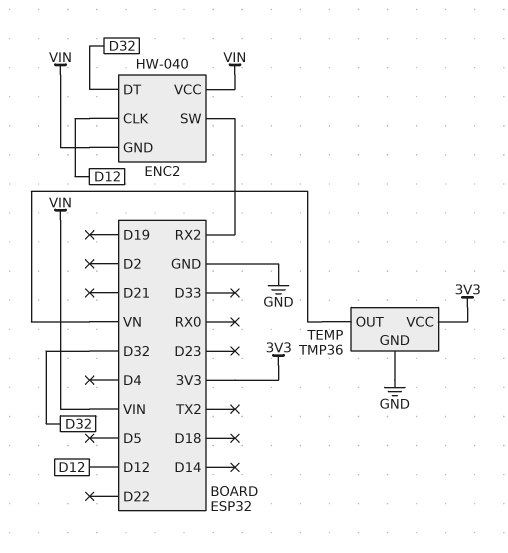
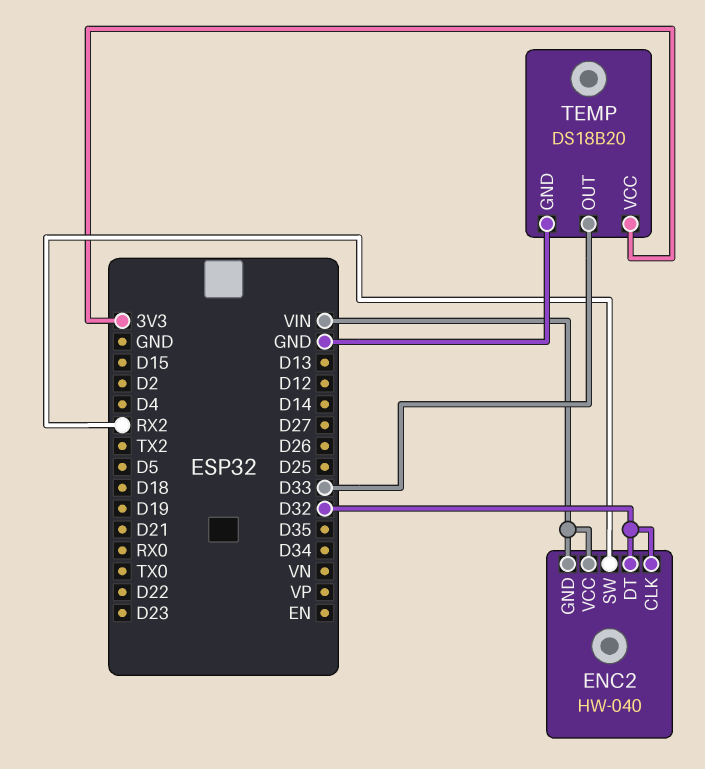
ENC2 pin CLK: D12 -> D32
TEMP: TMP36 -> DS18B20
TEMP pin OUT: VN -> D33

